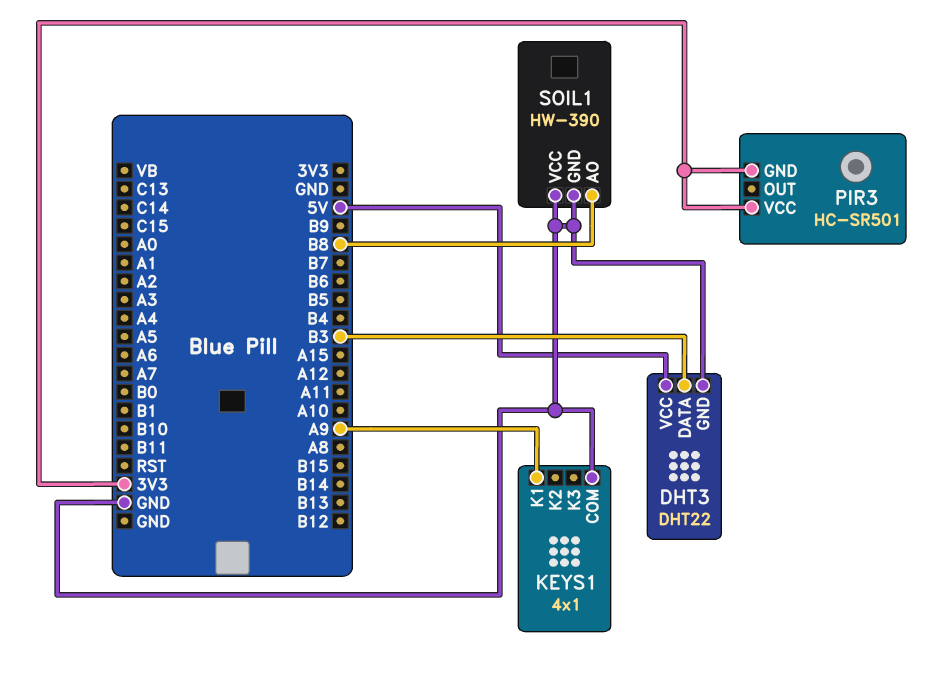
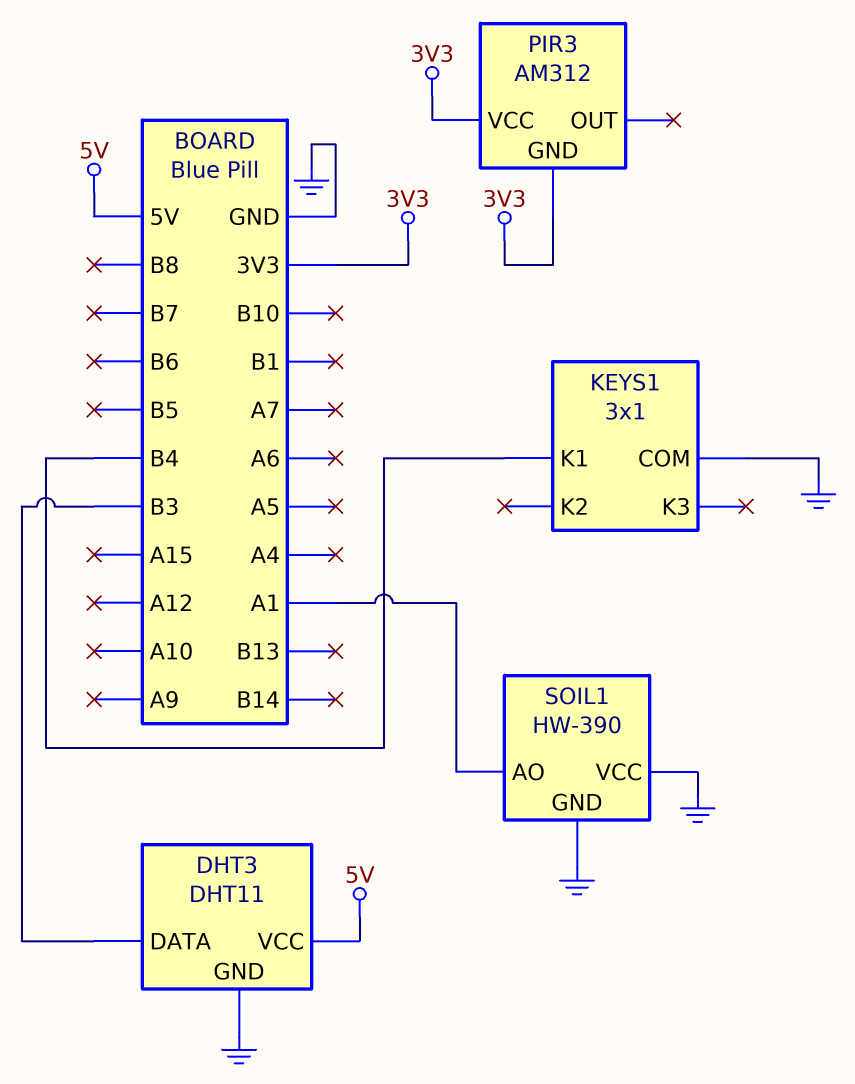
DHT3: DHT22 -> DHT11
KEYS1: 4x1 -> 3x1
KEYS1 pin K1: A9 -> B4
PIR3: HC-SR501 -> AM312
SOIL1 pin AO: B8 -> A1

